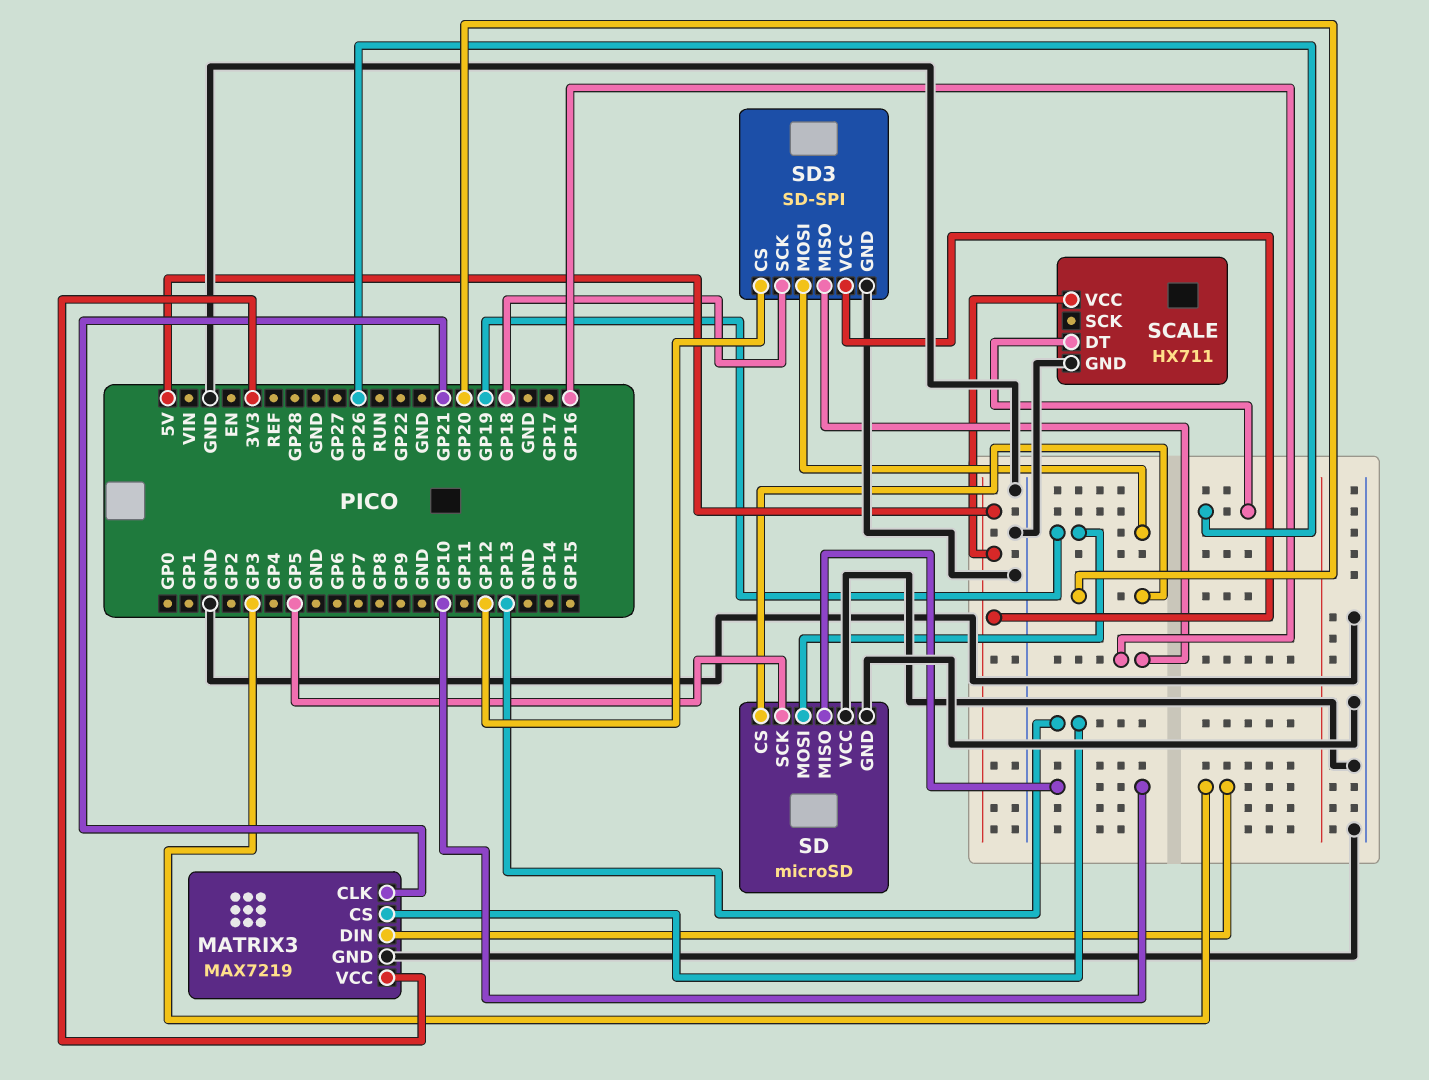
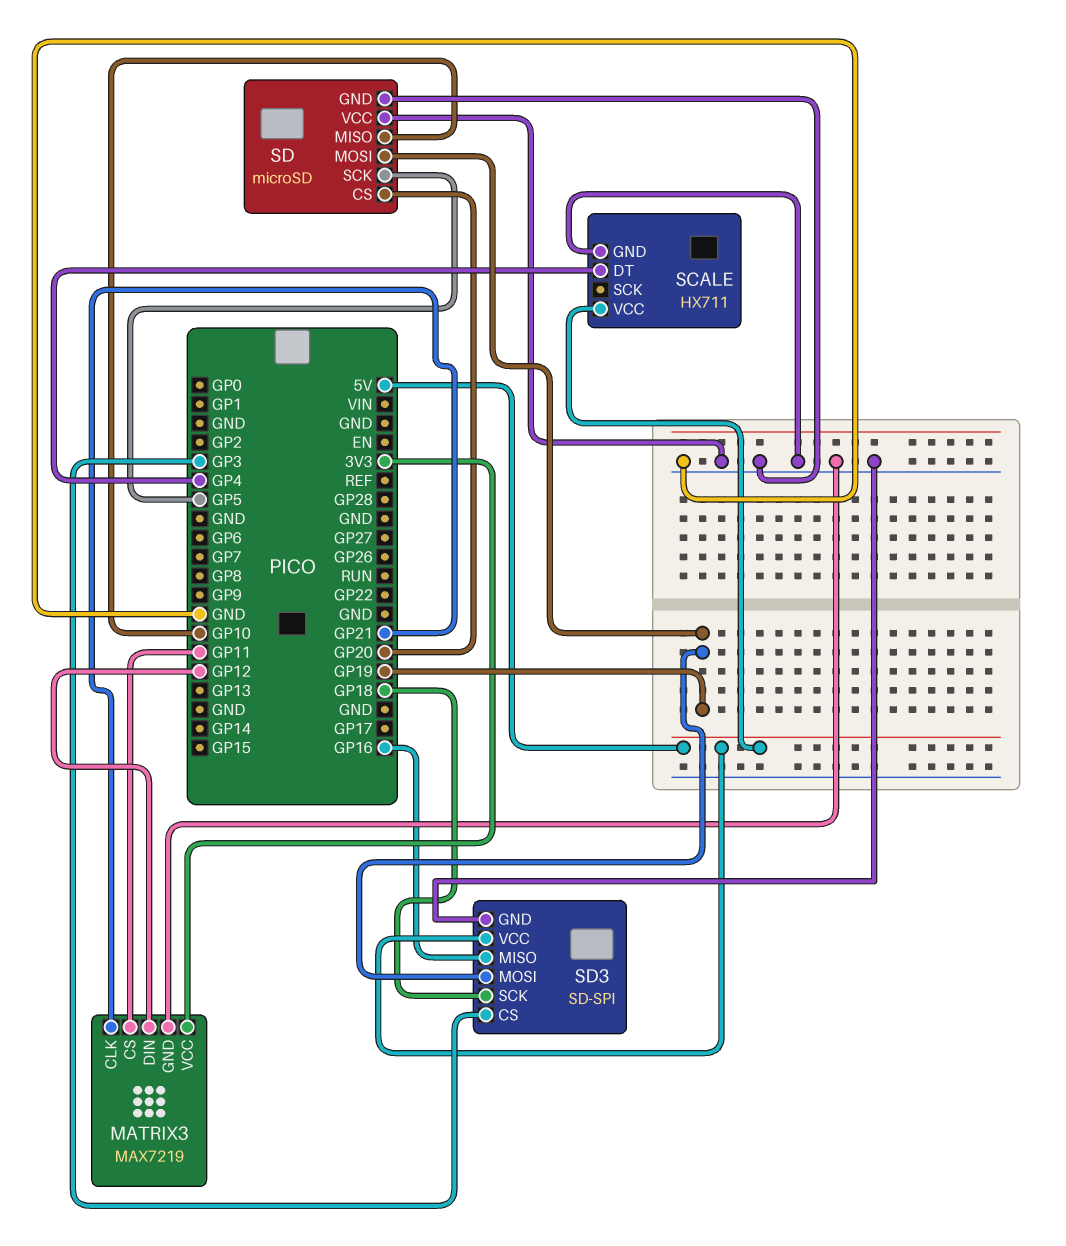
MATRIX3 pin CS: GP13 -> GP11
MATRIX3 pin DIN: GP3 -> GP12
SCALE pin DT: GP26 -> GP4
SD3 pin CS: GP12 -> GP3

